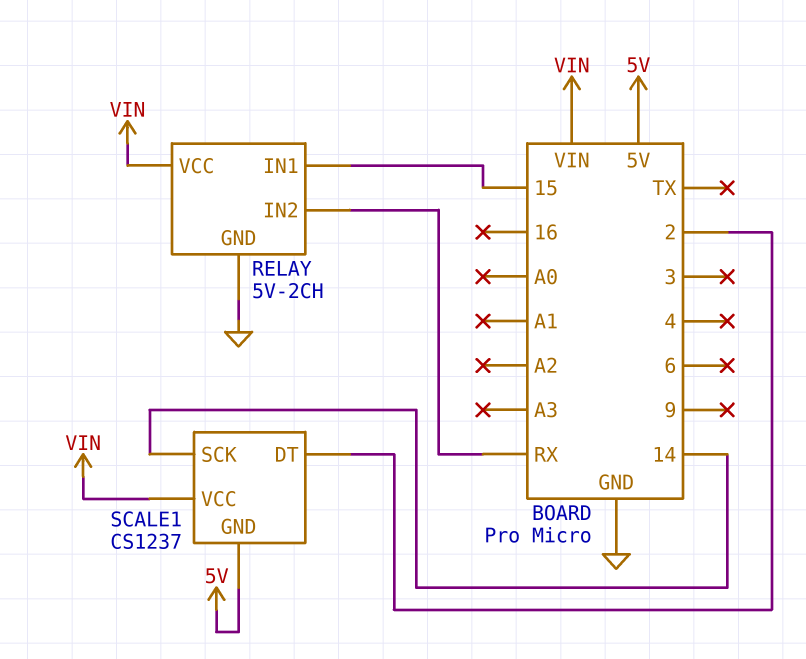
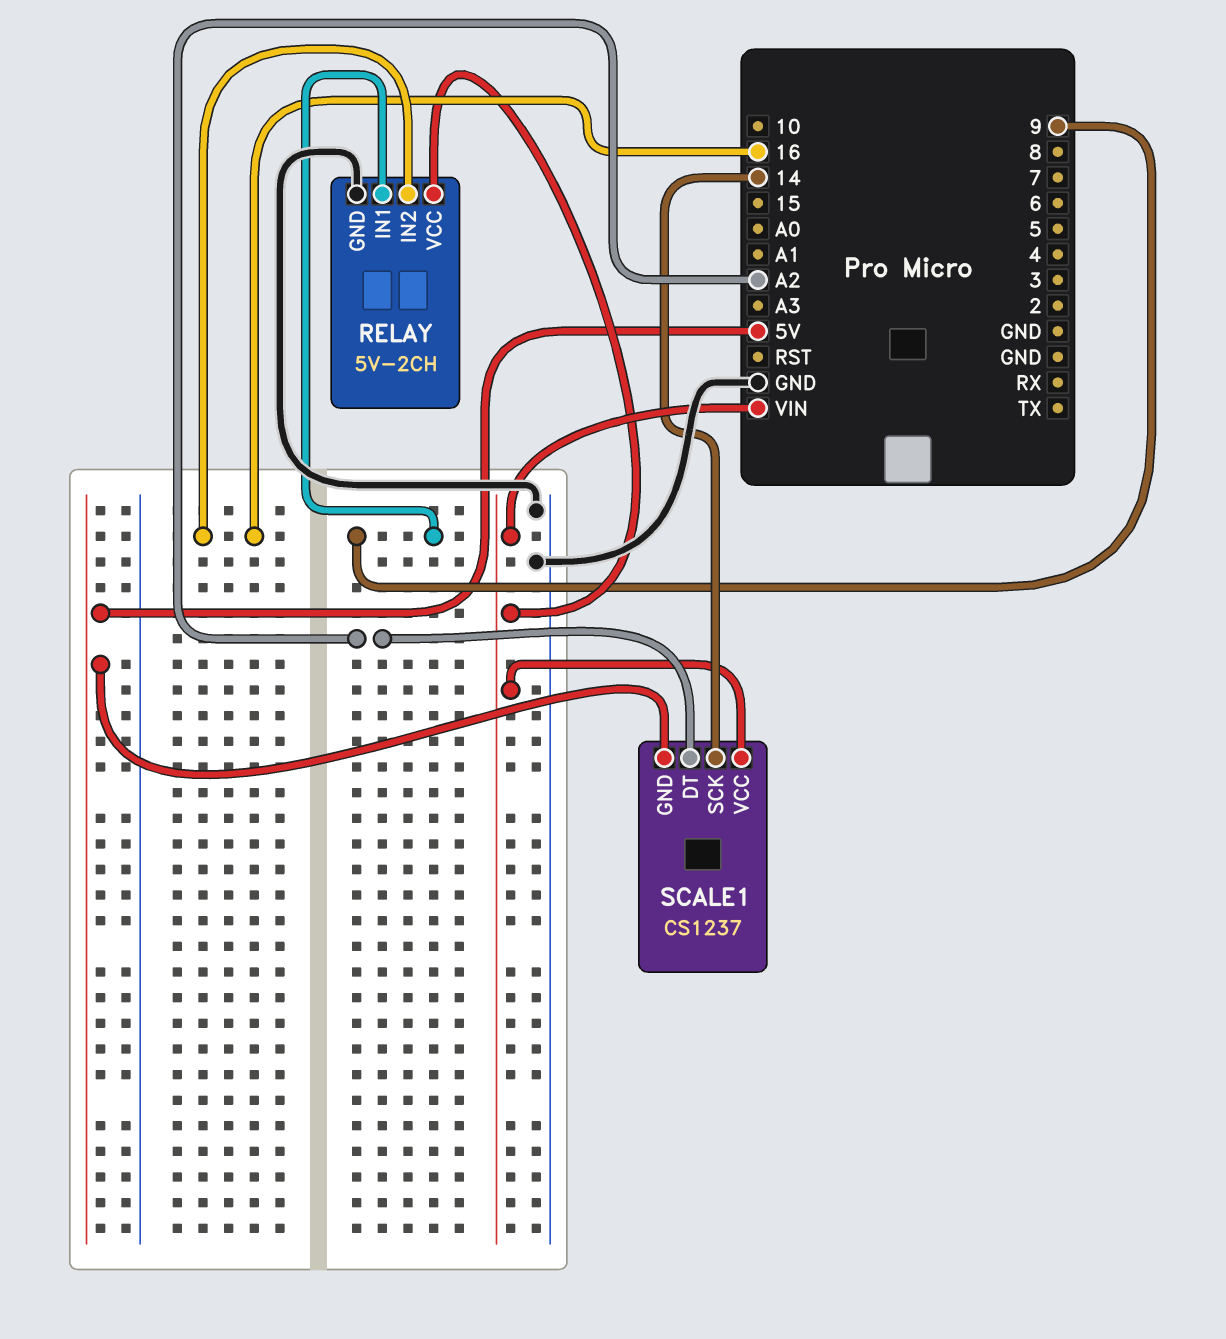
RELAY pin IN1: 15 -> 9
RELAY pin IN2: RX -> 16
SCALE1 pin DT: 2 -> A2

